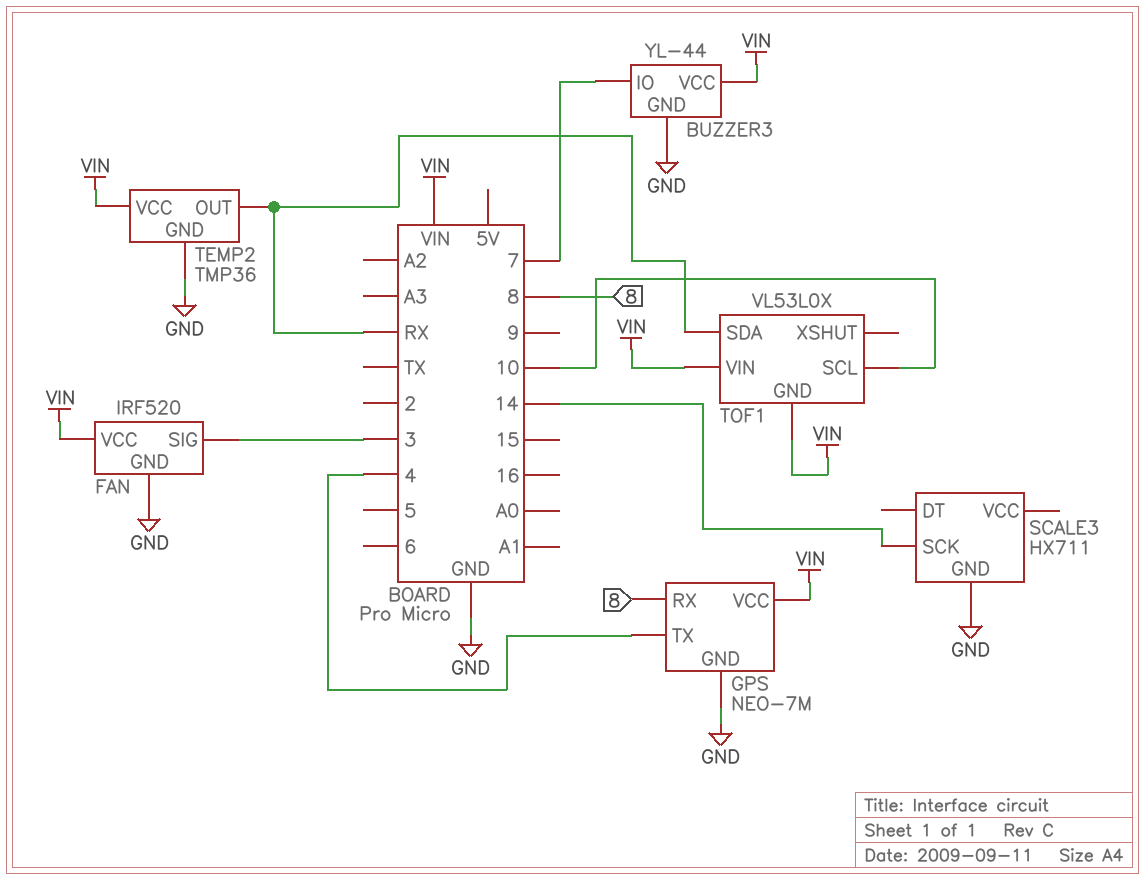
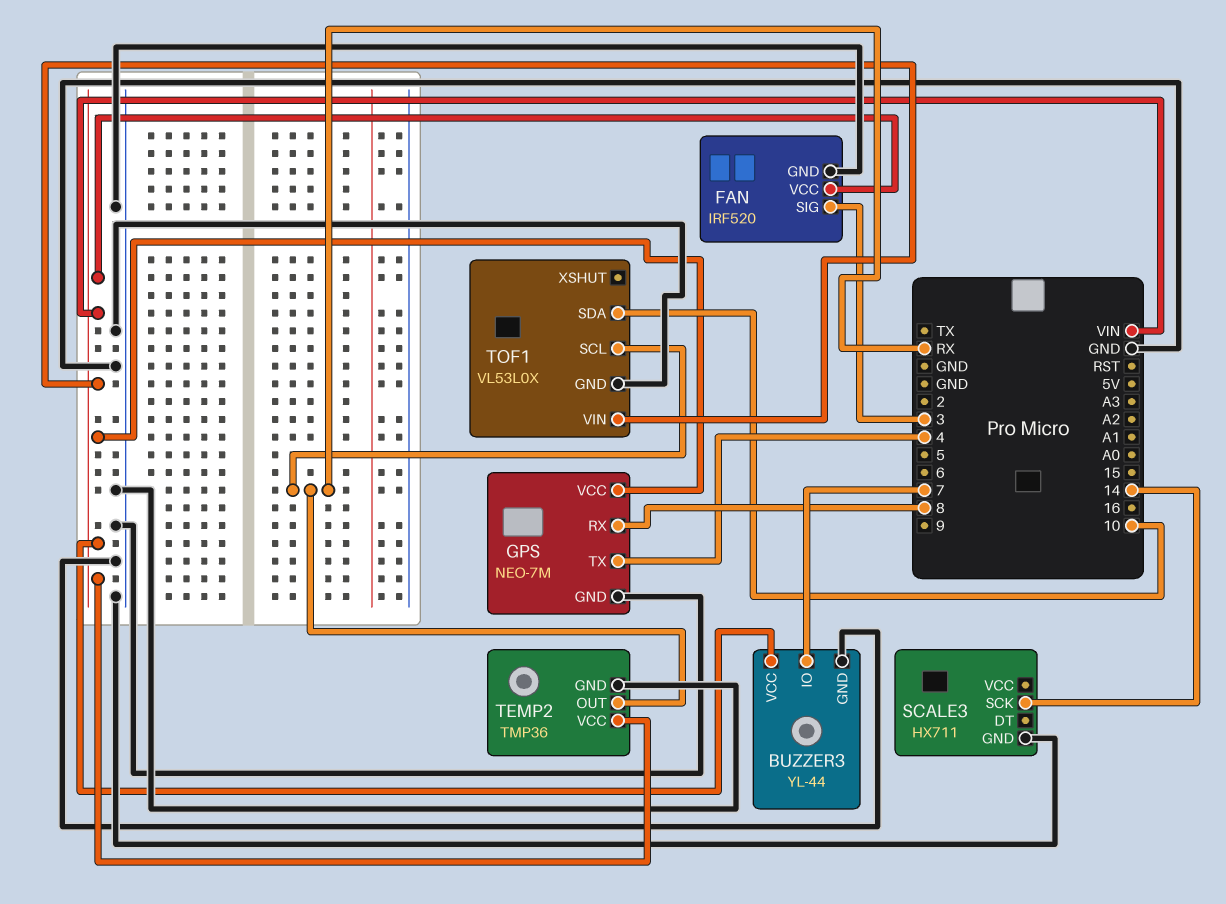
TOF1 pin GND: VIN -> GND
TOF1 pin SCL: 10 -> RX
TOF1 pin SDA: RX -> 10

